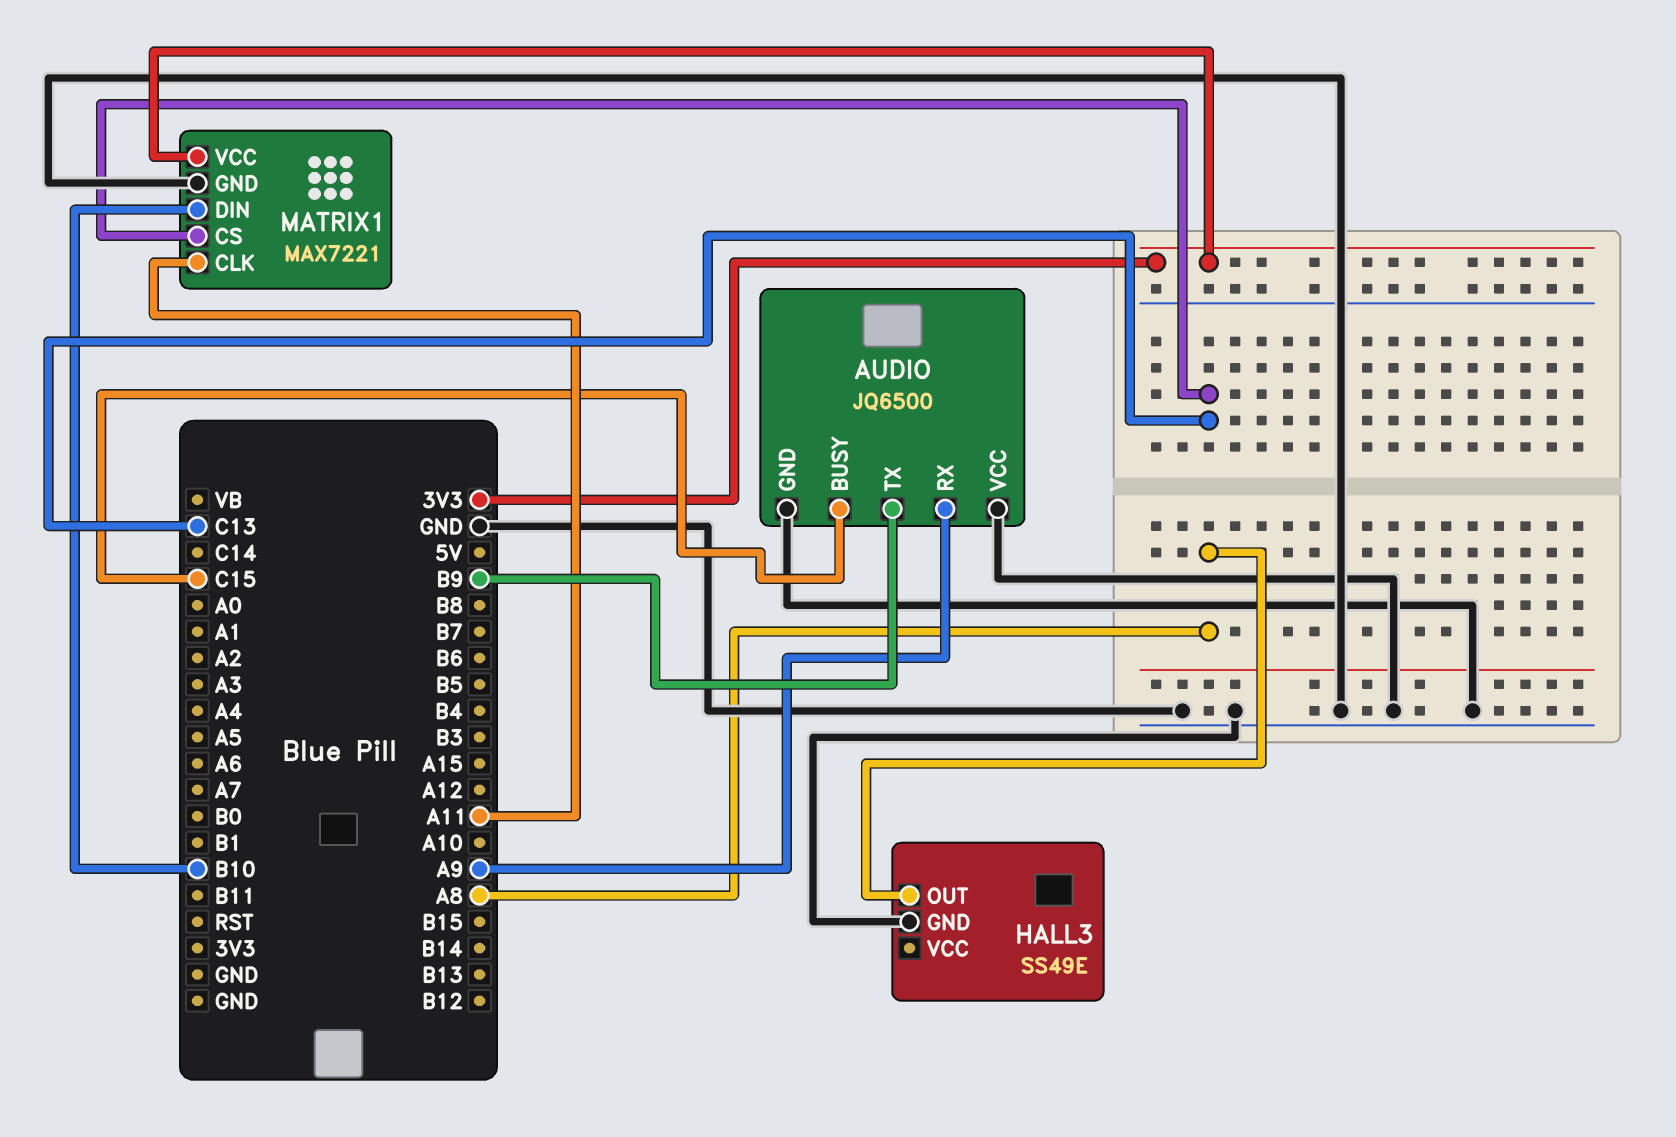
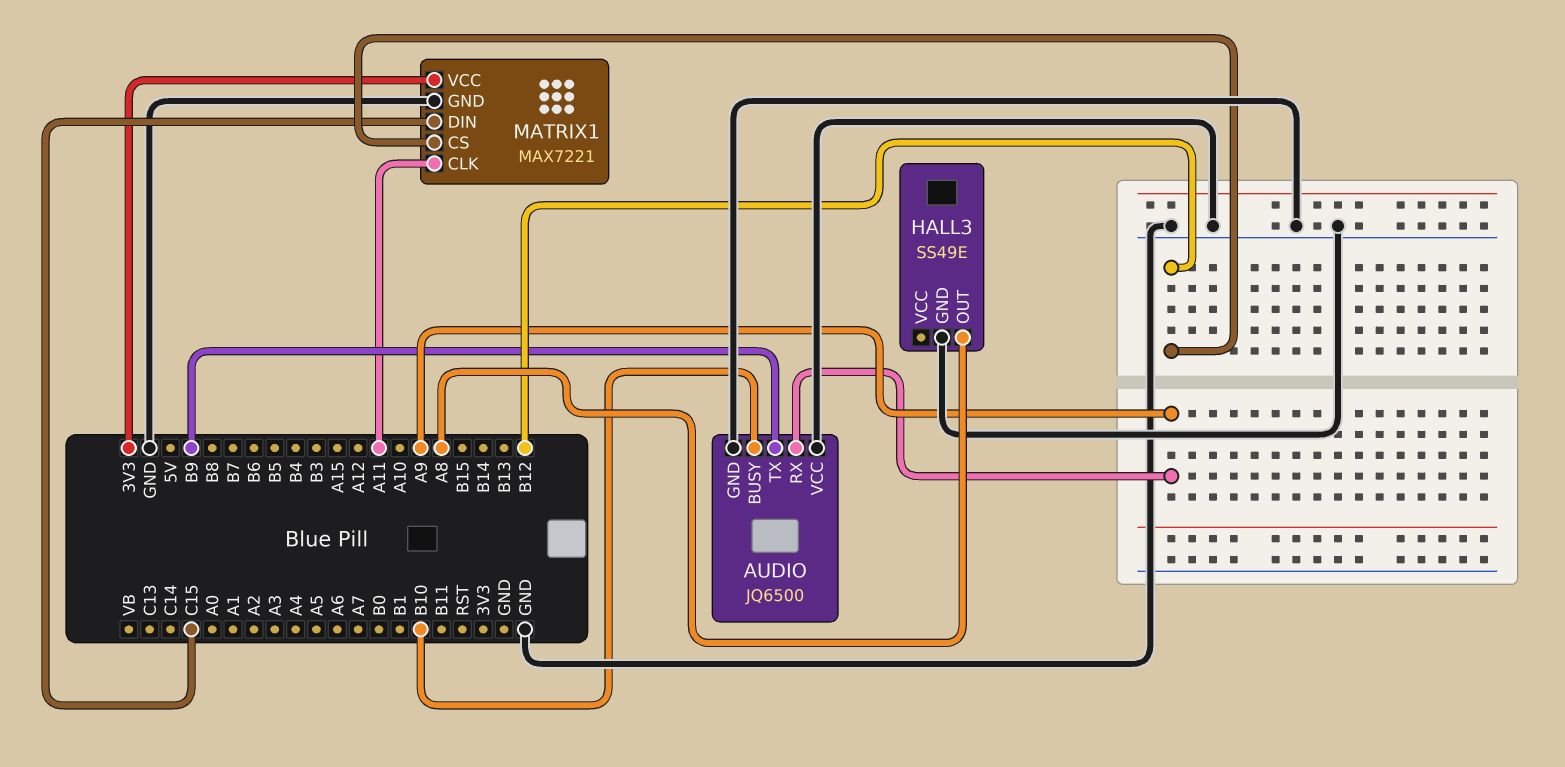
AUDIO pin BUSY: C15 -> B10
MATRIX1 pin CS: C13 -> B12
MATRIX1 pin DIN: B10 -> C15

